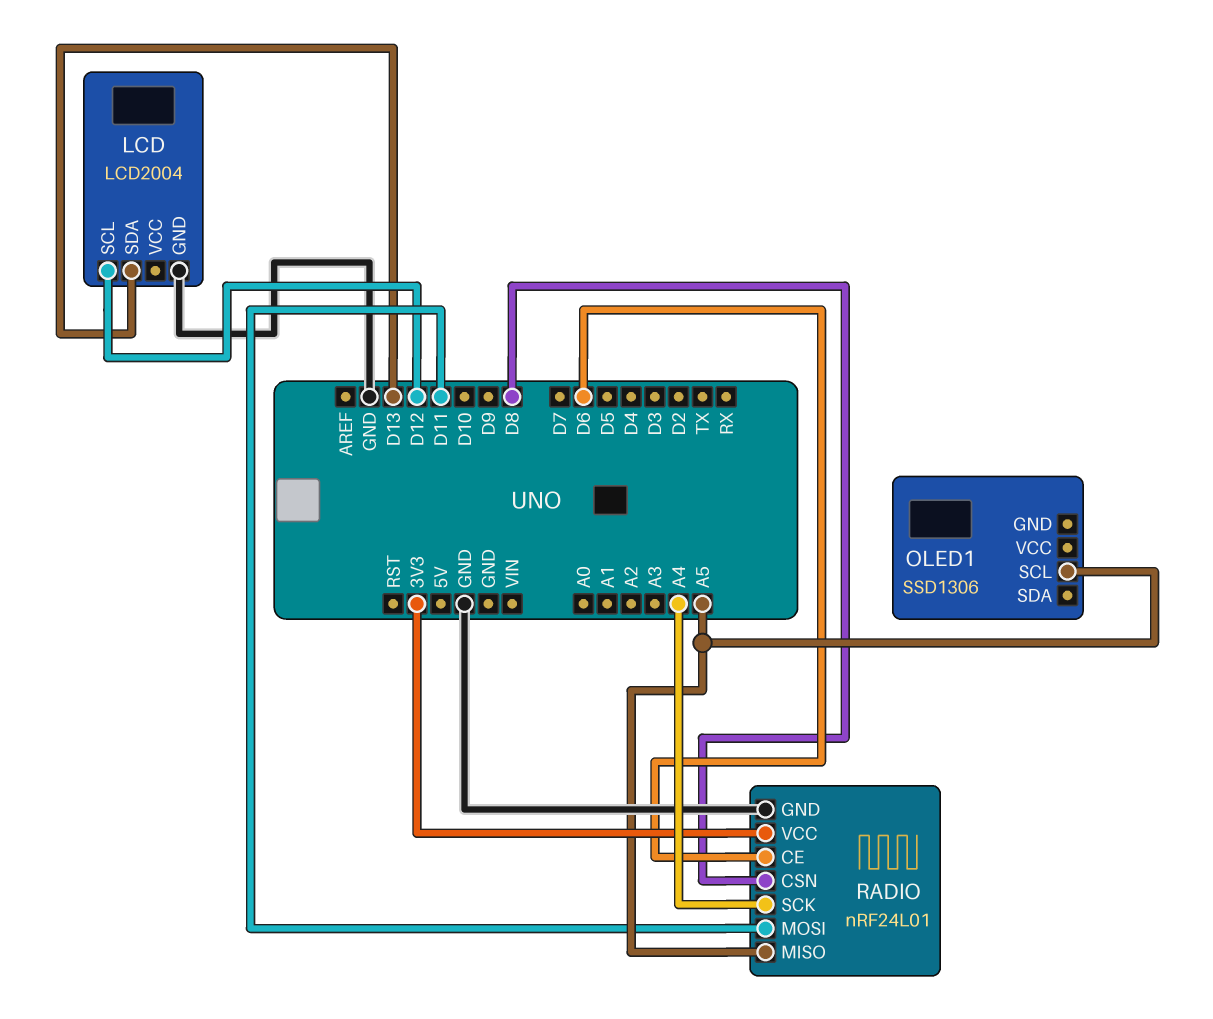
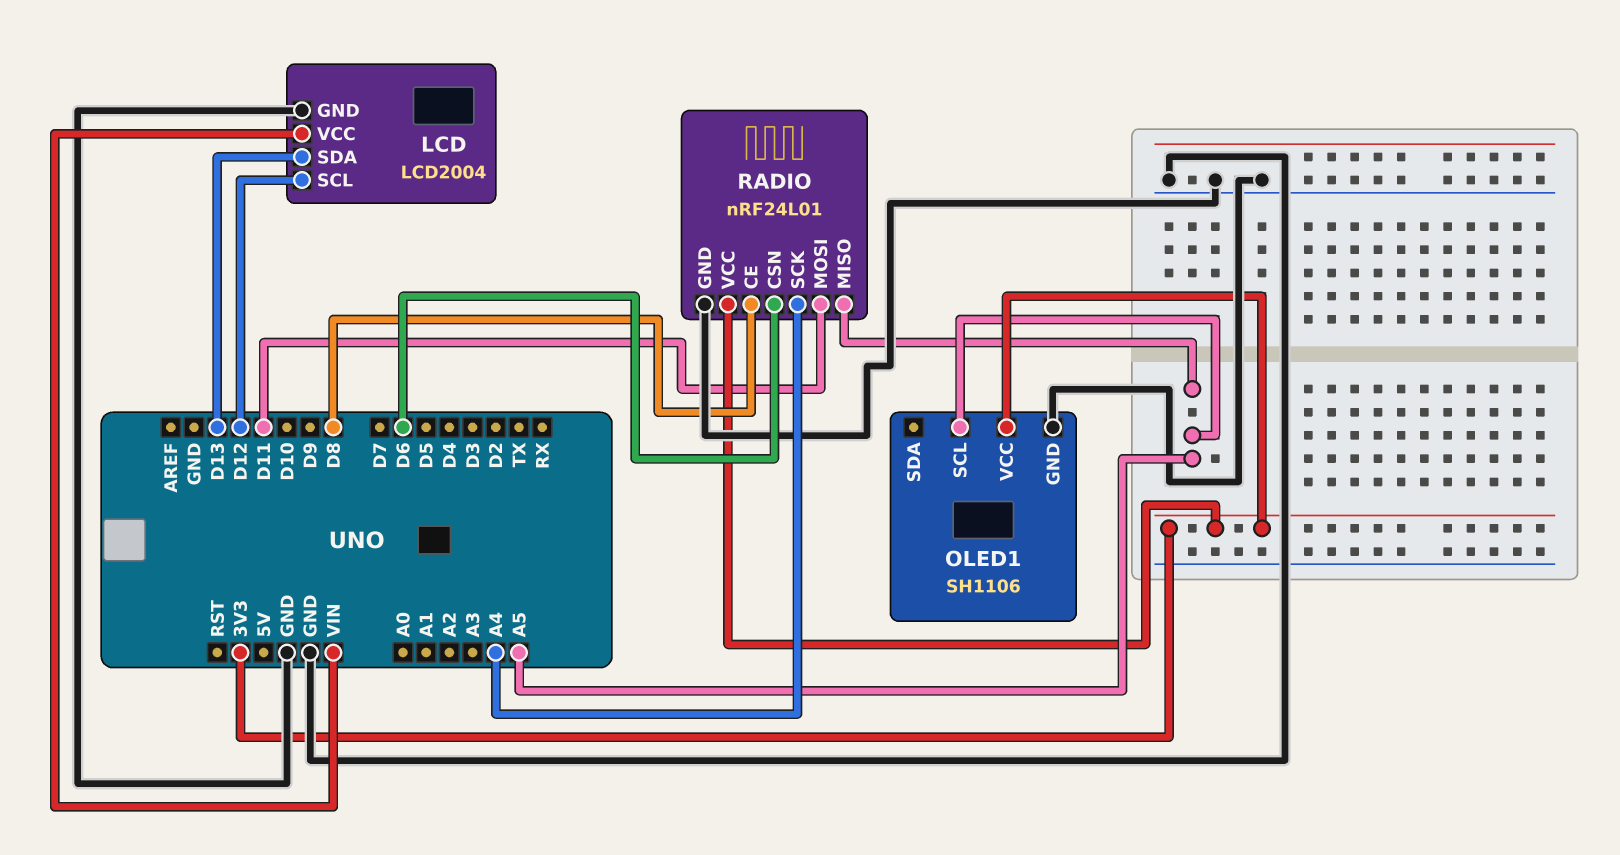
LCD pin VCC: none -> VIN
OLED1: SSD1306 -> SH1106
OLED1 pin GND: none -> GND
OLED1 pin VCC: none -> 3V3
RADIO pin CE: D6 -> D8
RADIO pin CSN: D8 -> D6

